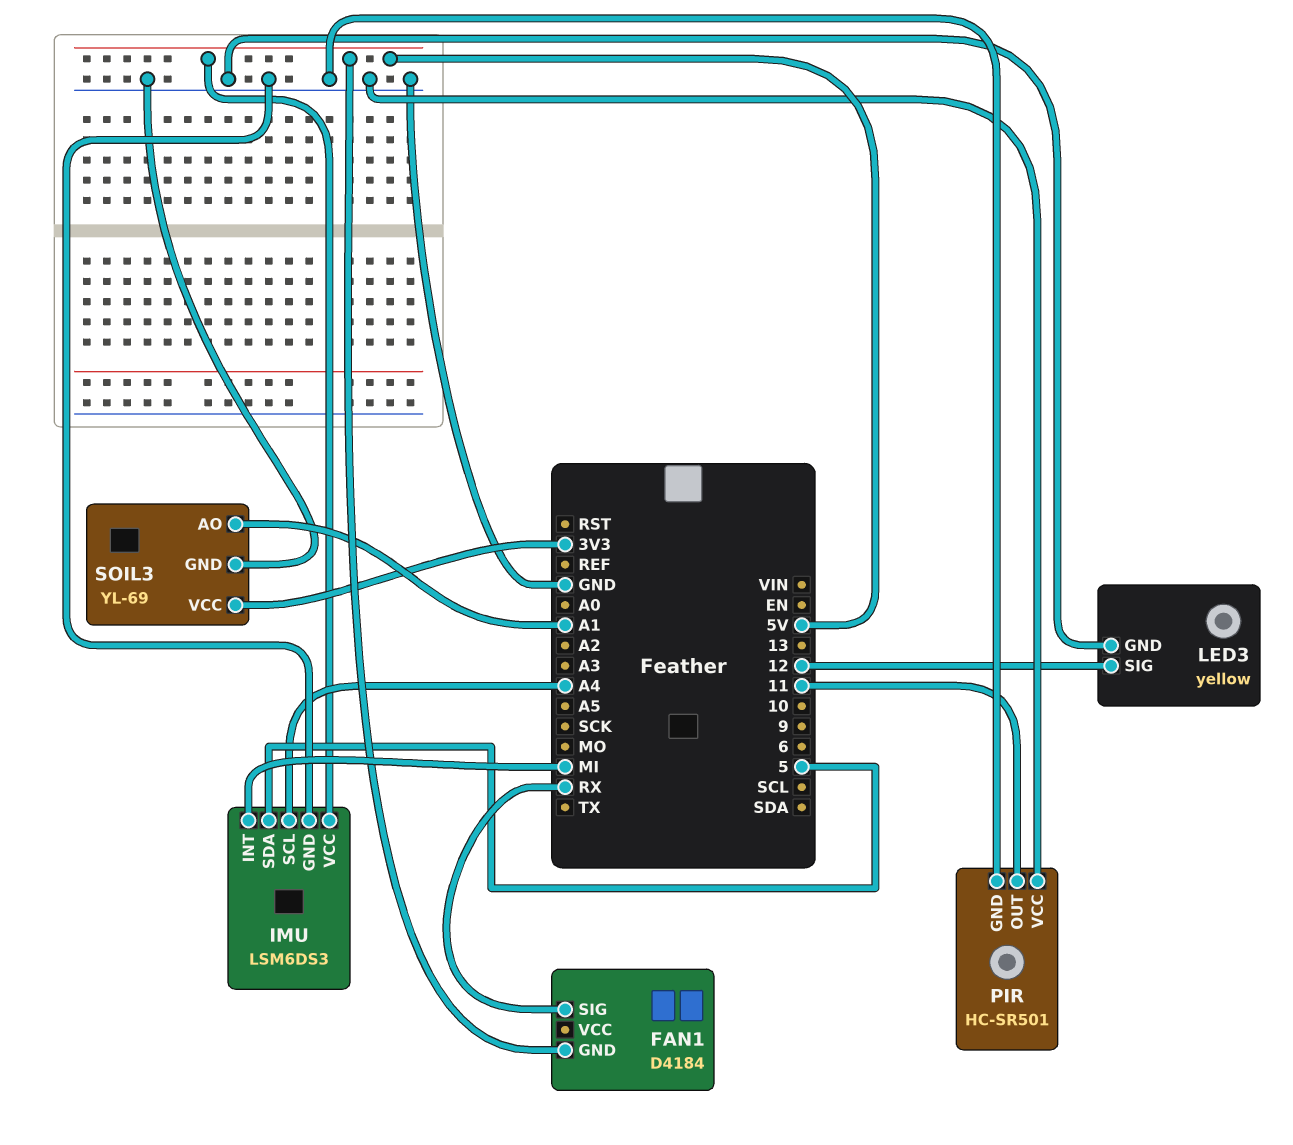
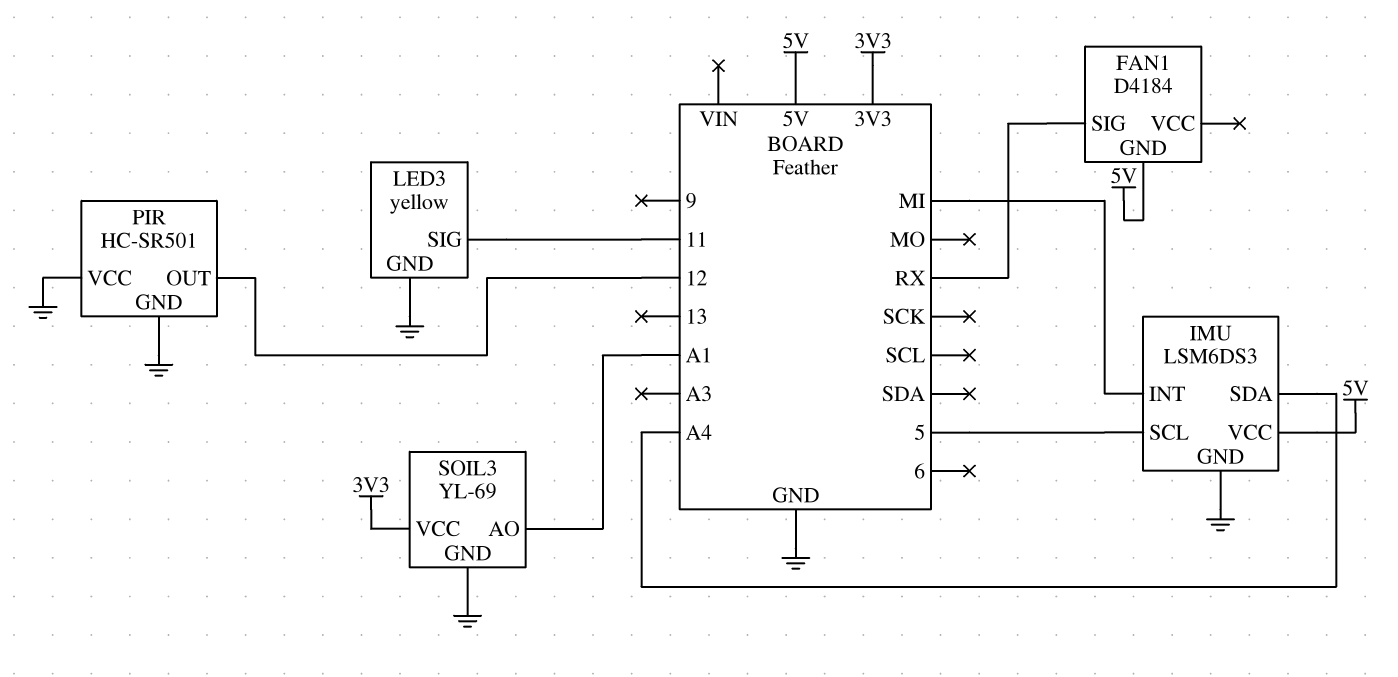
IMU pin SCL: A4 -> 5
IMU pin SDA: 5 -> A4
LED3 pin SIG: 12 -> 11
PIR pin OUT: 11 -> 12

